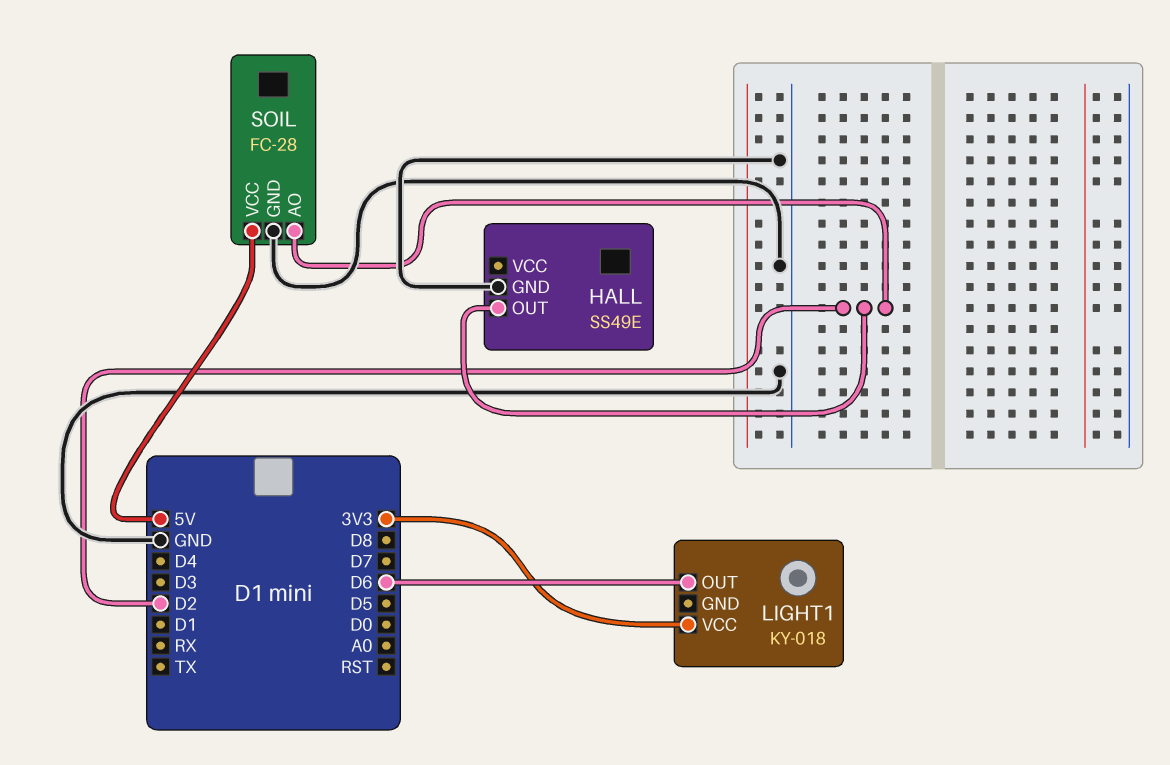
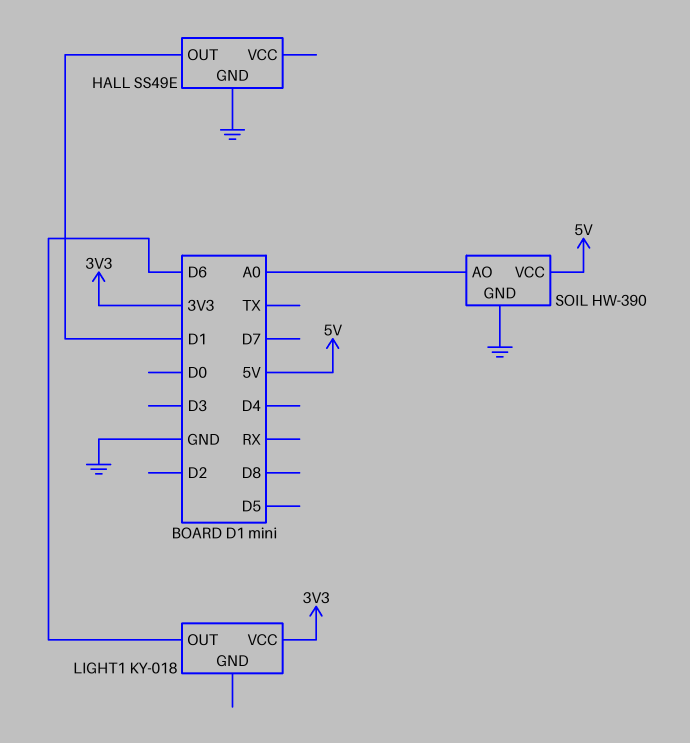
HALL pin OUT: D2 -> D1
SOIL: FC-28 -> HW-390
SOIL pin AO: D2 -> A0

